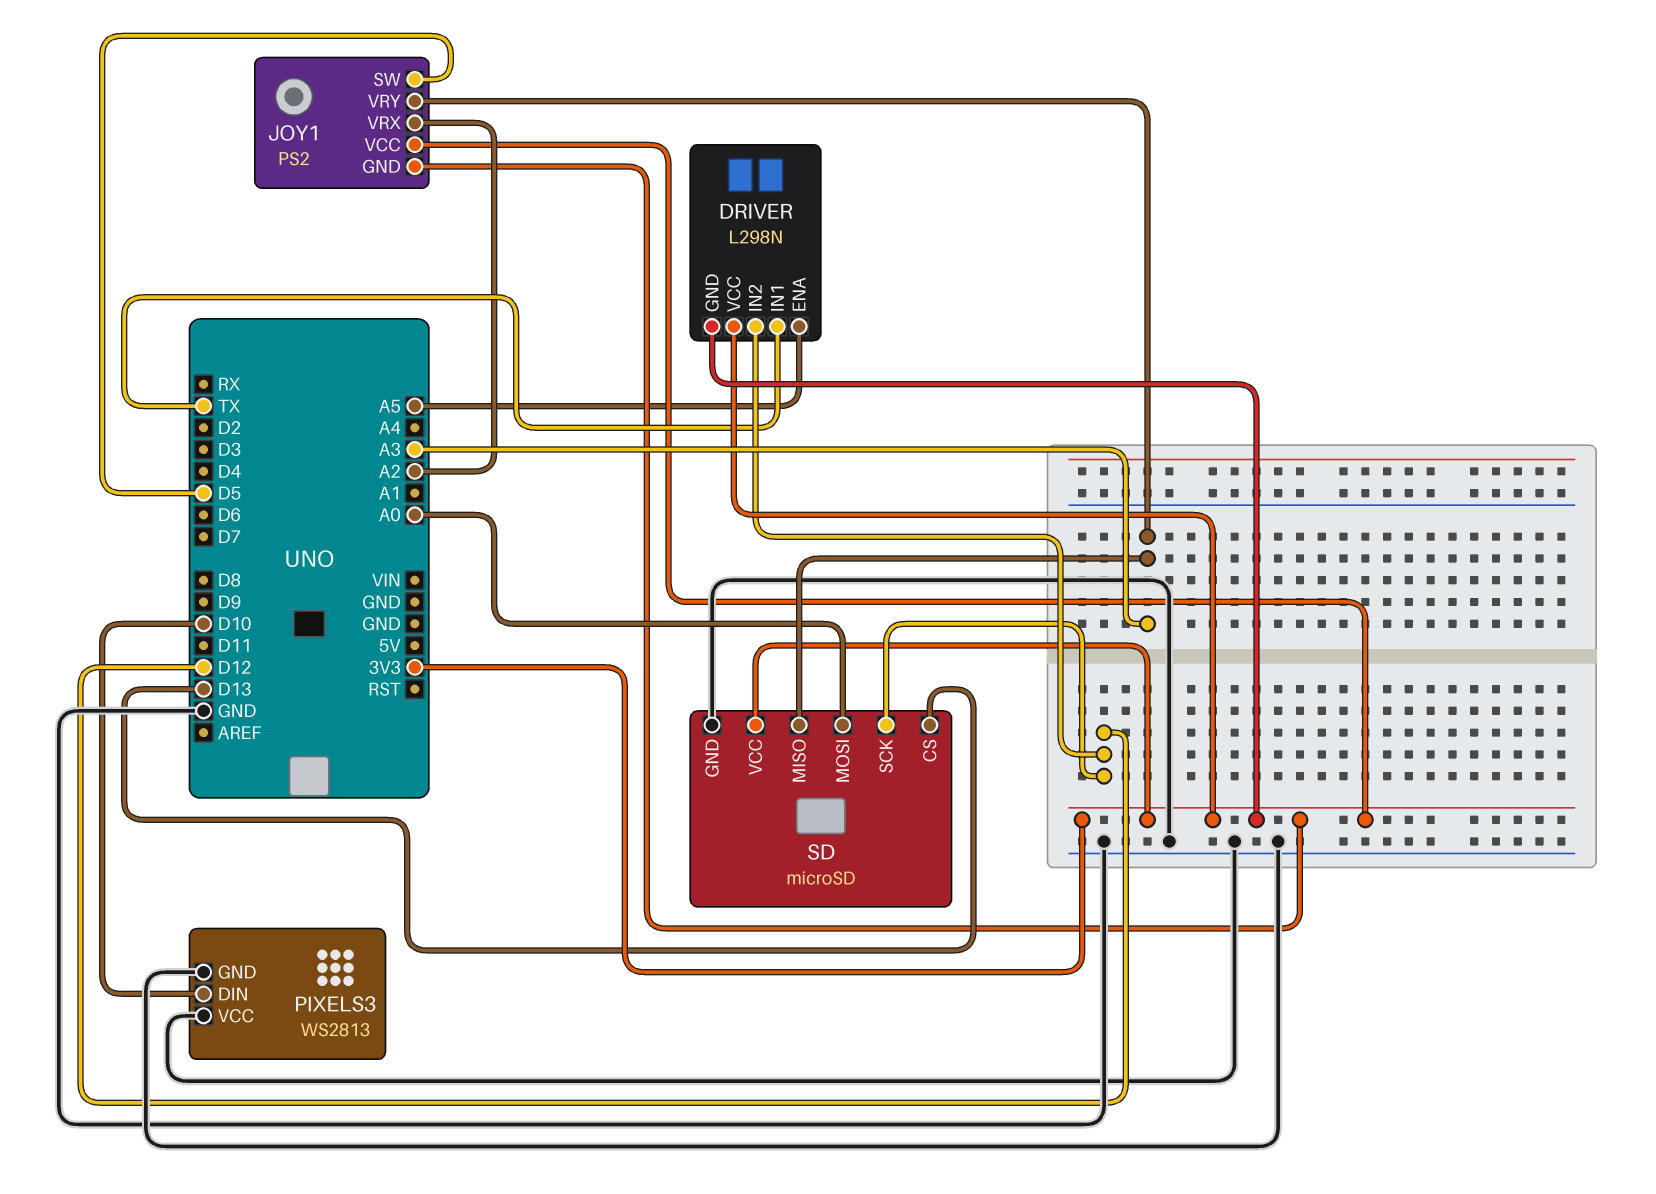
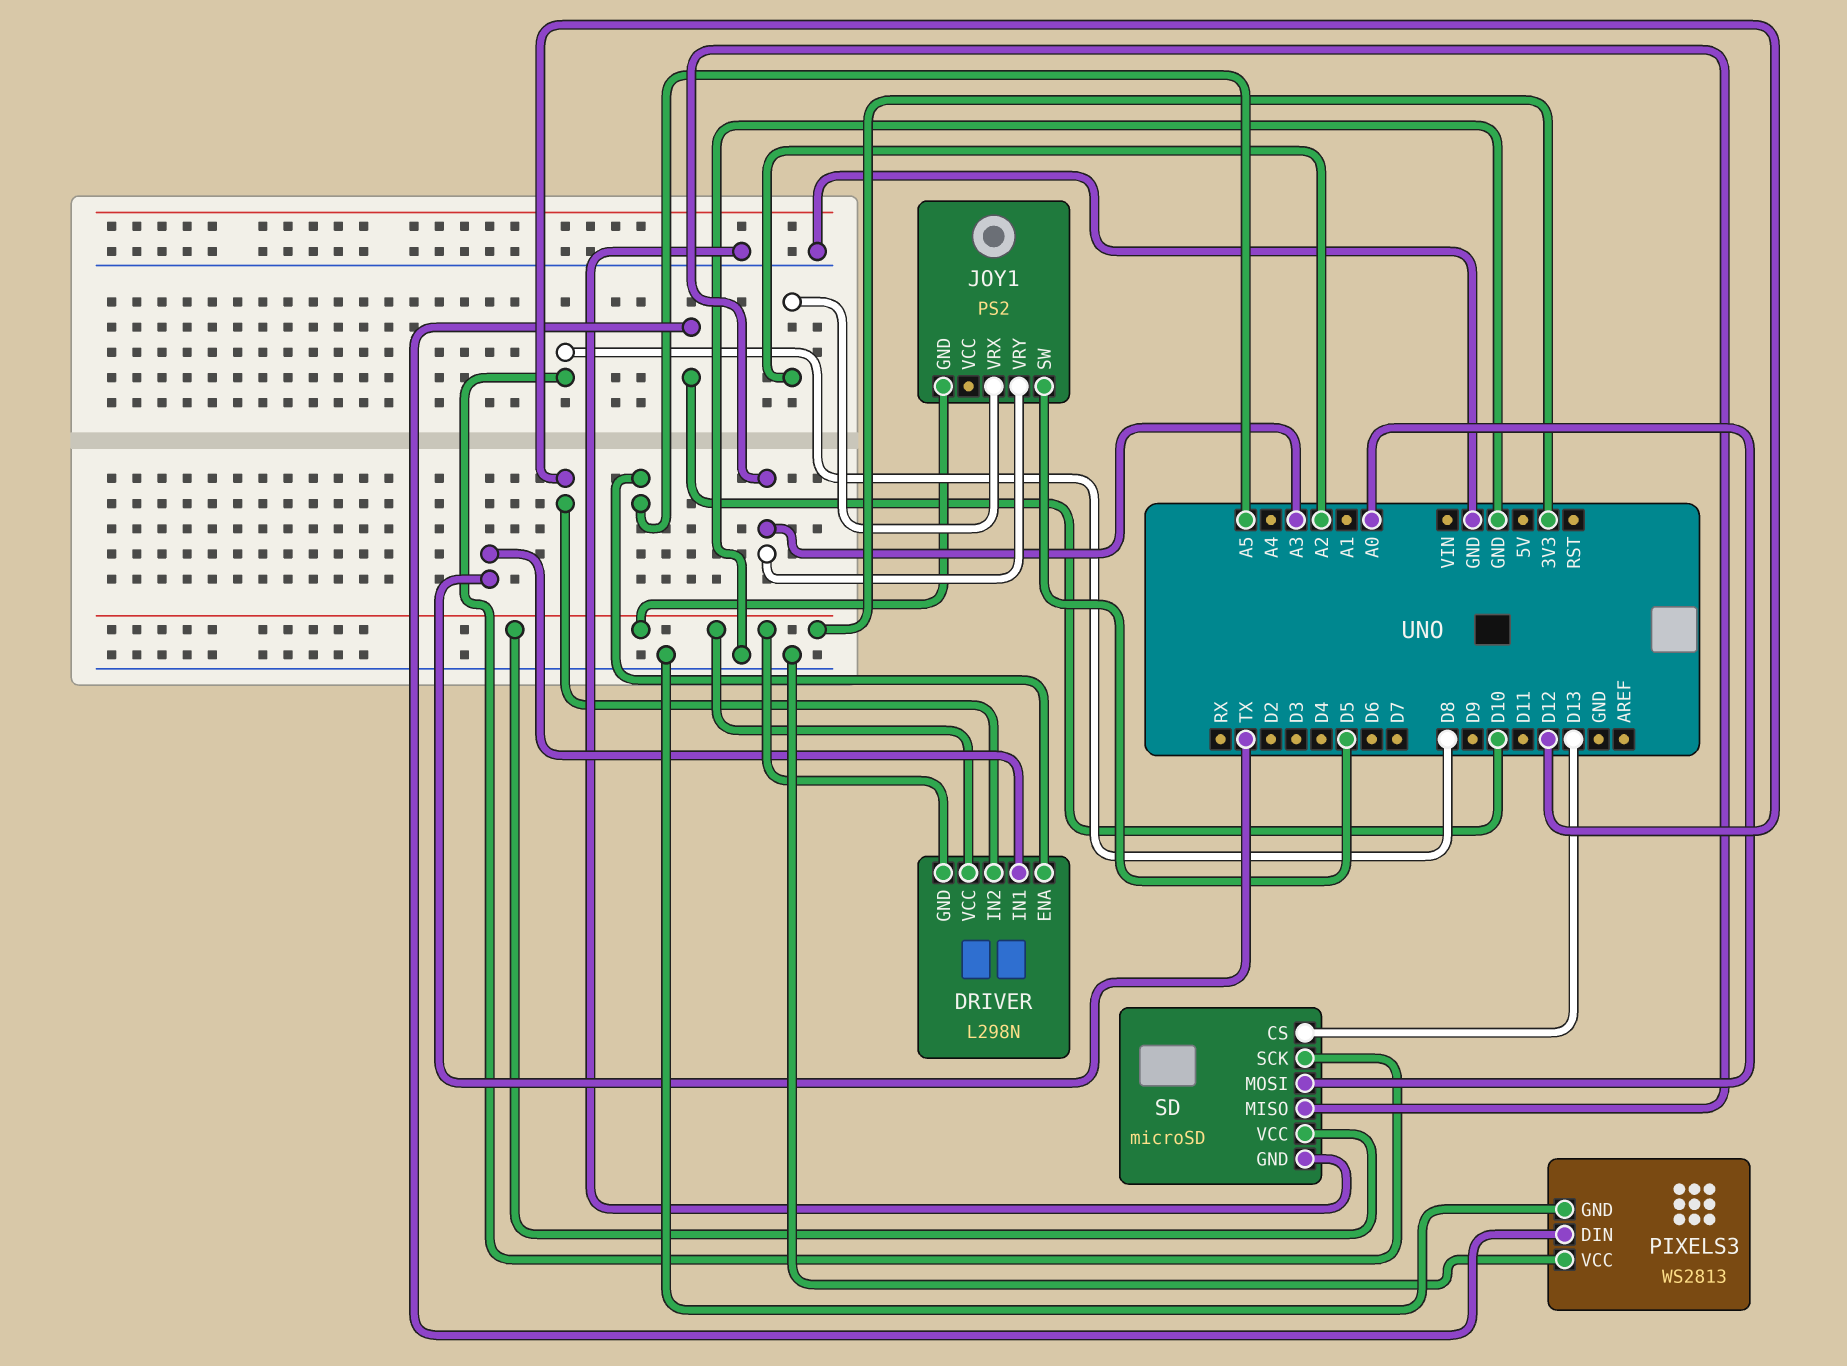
JOY1 pin VCC: 3V3 -> none
SD pin SCK: D12 -> D8

